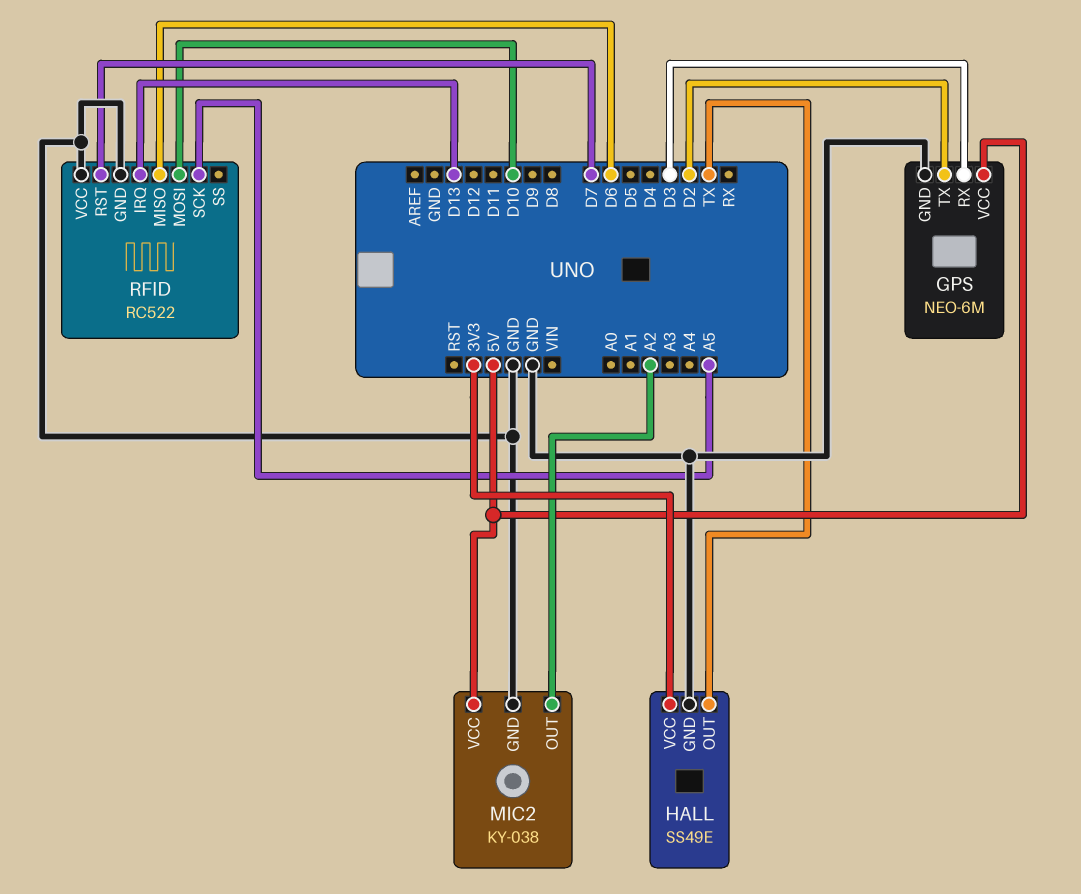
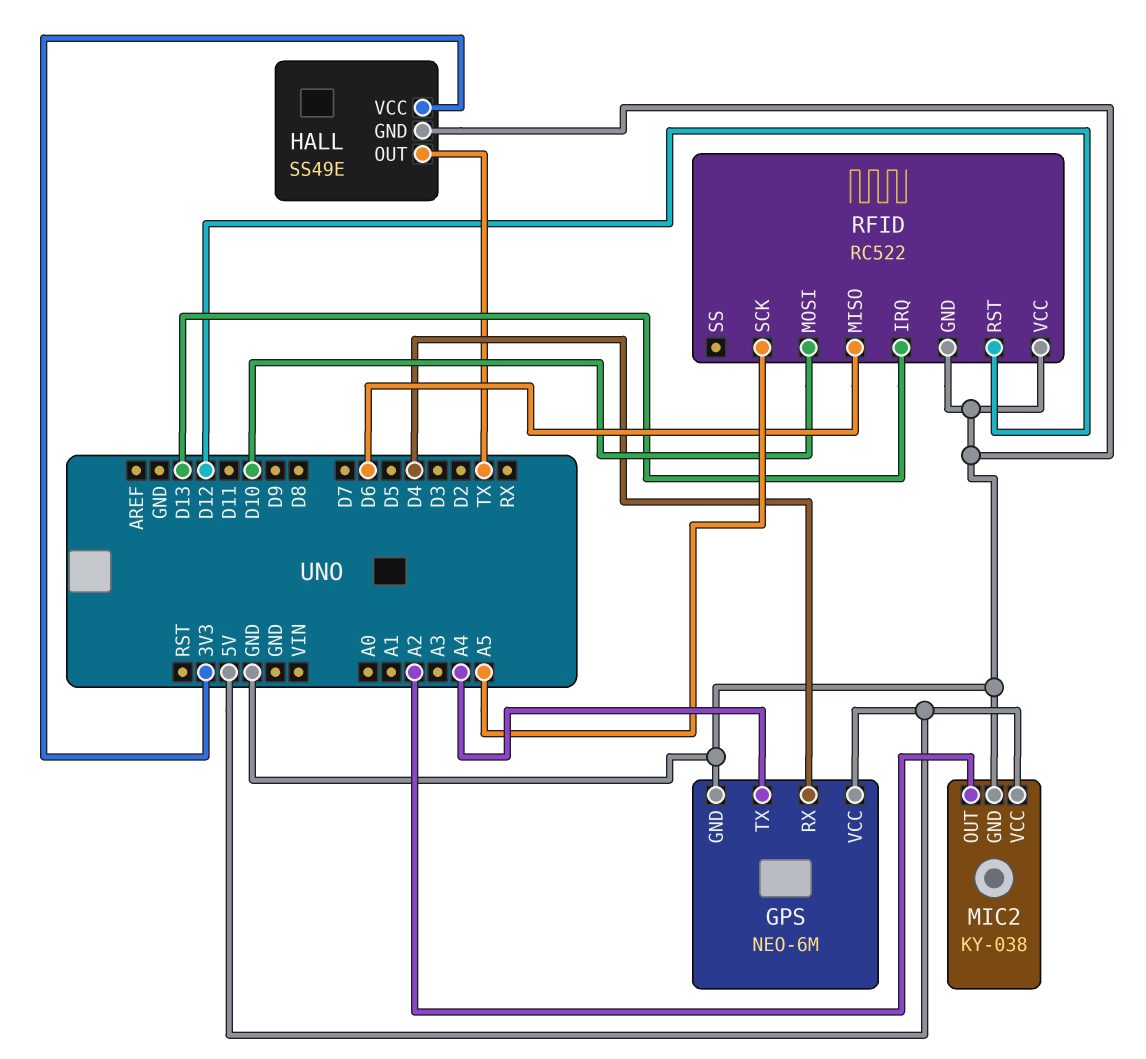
GPS pin RX: D3 -> D4
GPS pin TX: D2 -> A4
RFID pin RST: D7 -> D12

